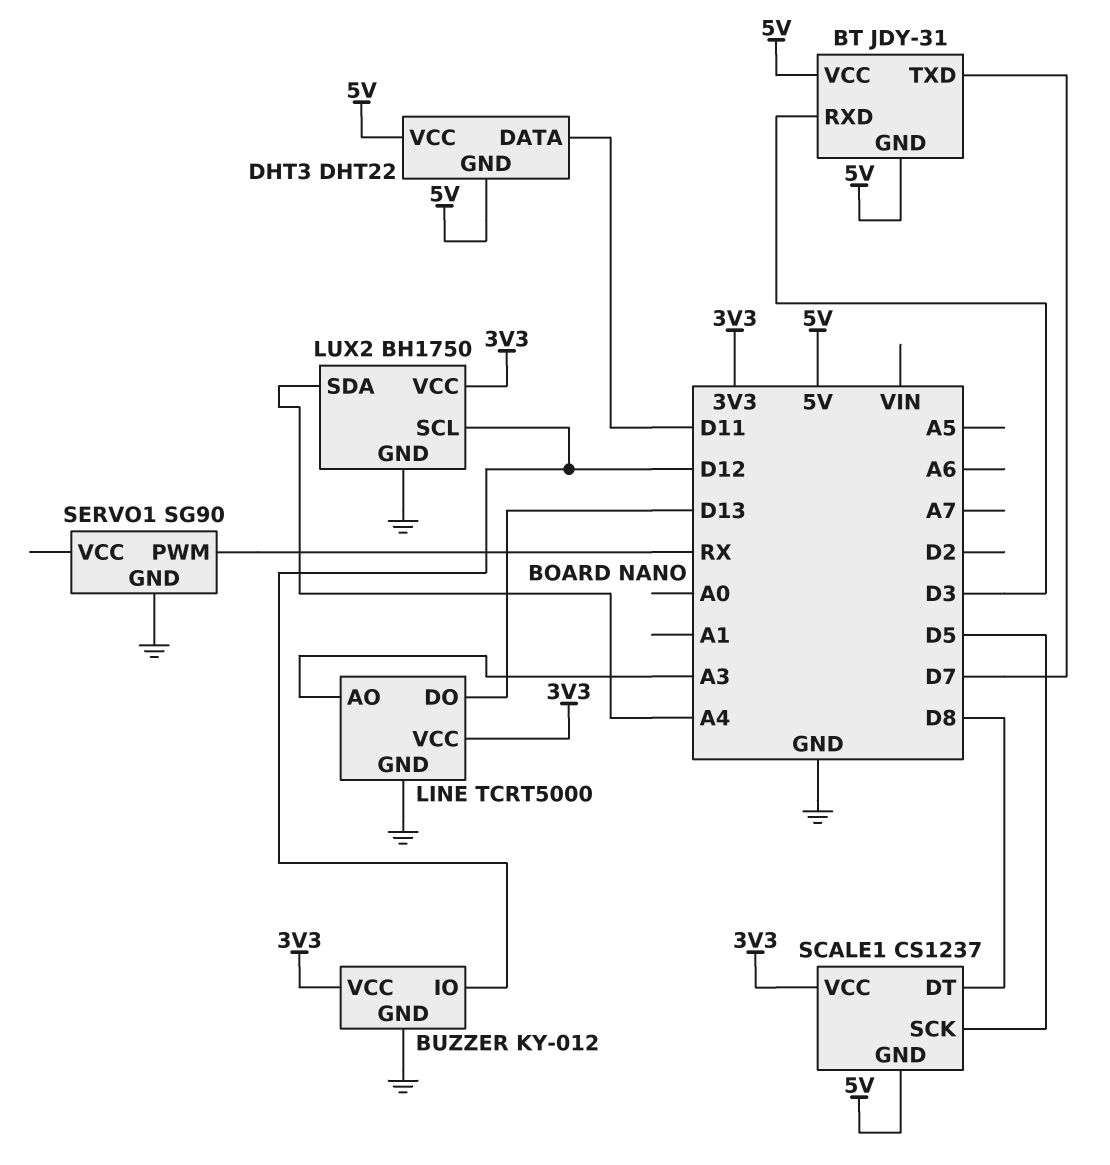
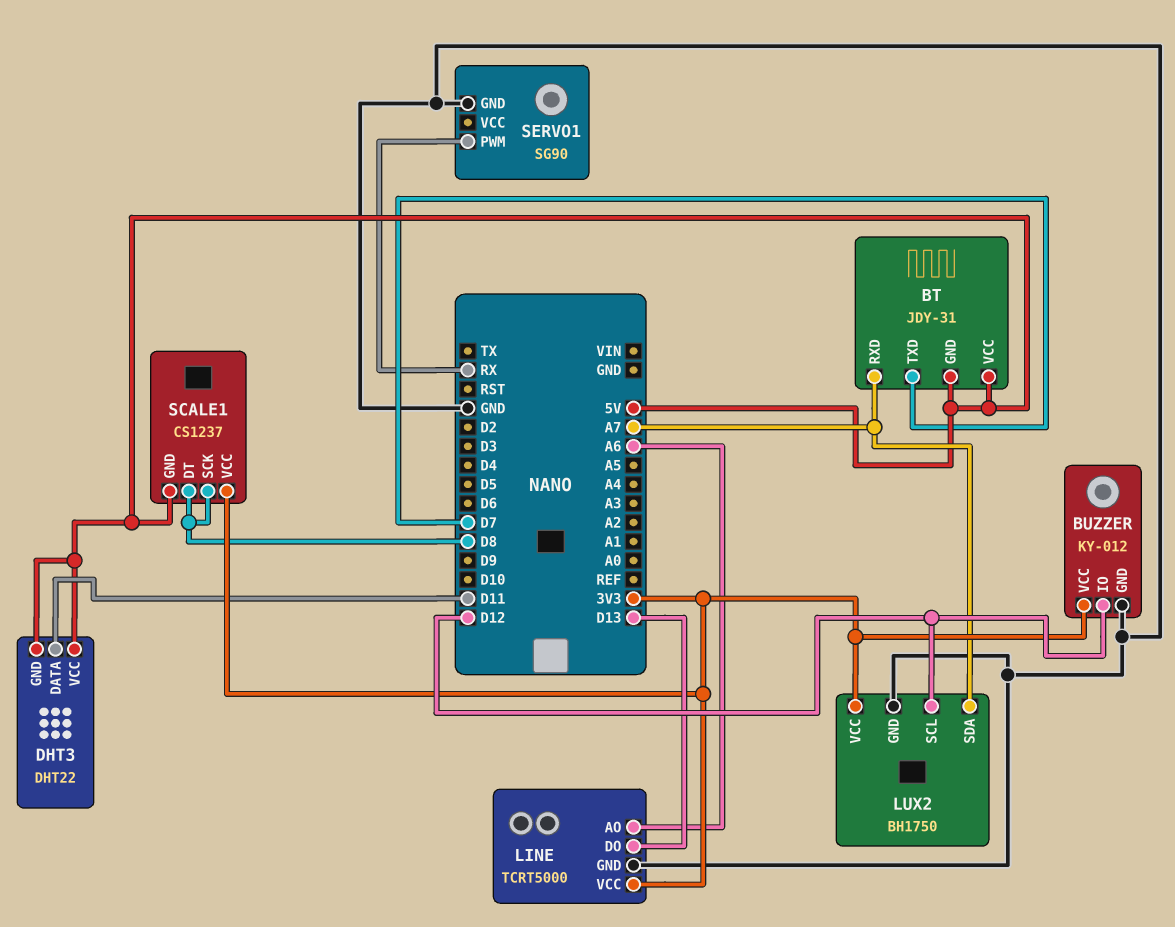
BT pin RXD: D3 -> A7
LINE pin AO: A3 -> A6
LUX2 pin SDA: A4 -> A7
SCALE1 pin SCK: D5 -> D8

